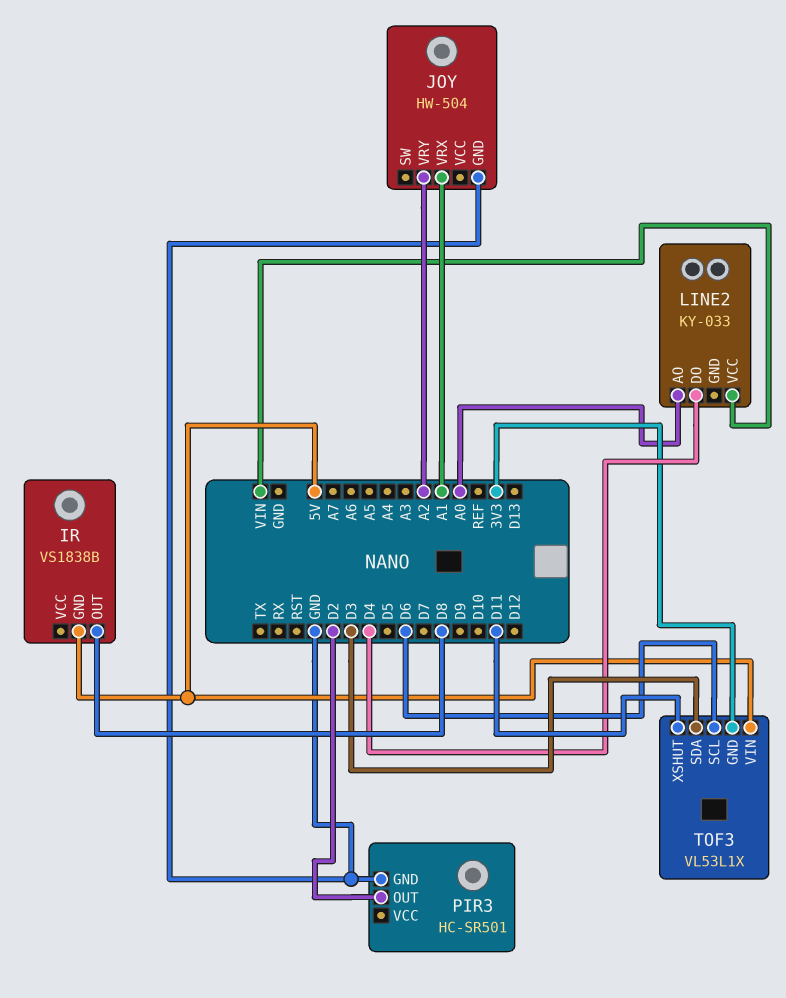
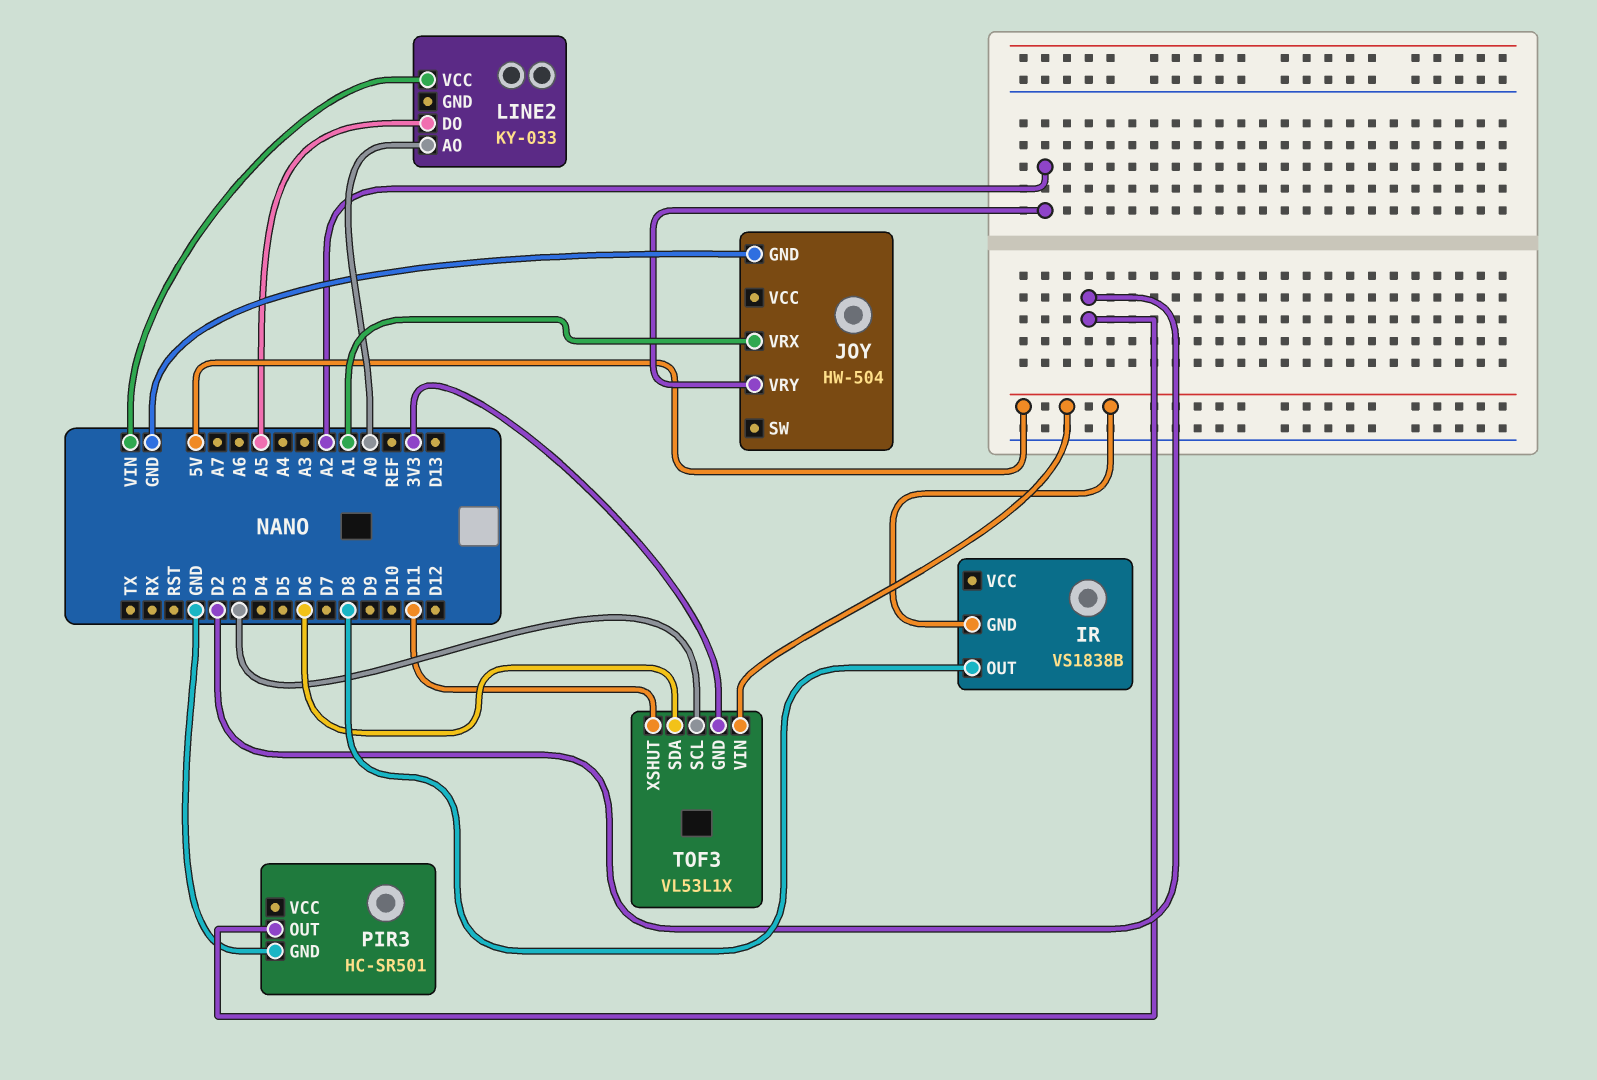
LINE2 pin DO: D4 -> A5
TOF3 pin SCL: D6 -> D3
TOF3 pin SDA: D3 -> D6

